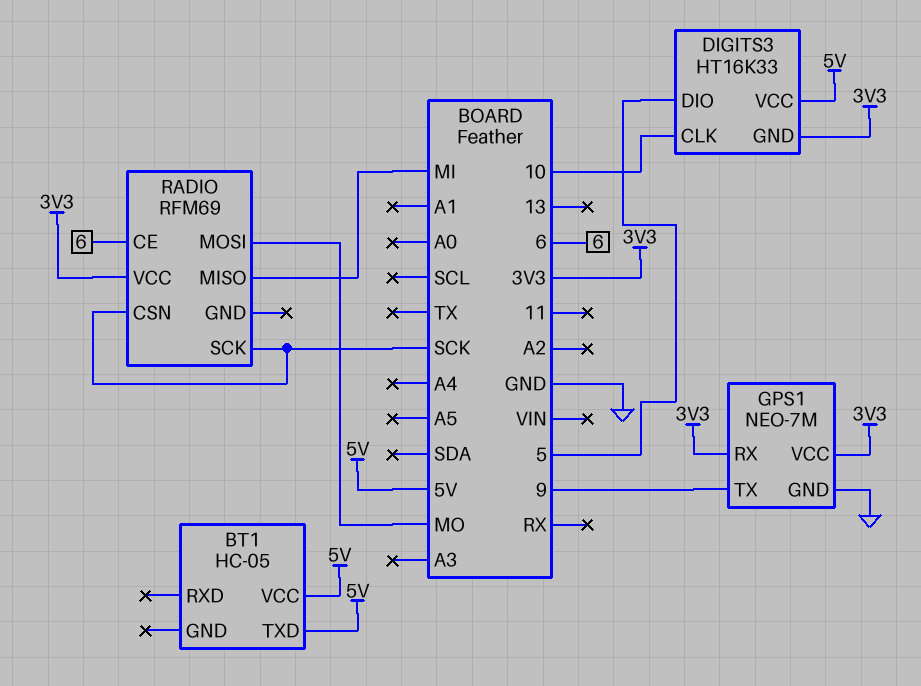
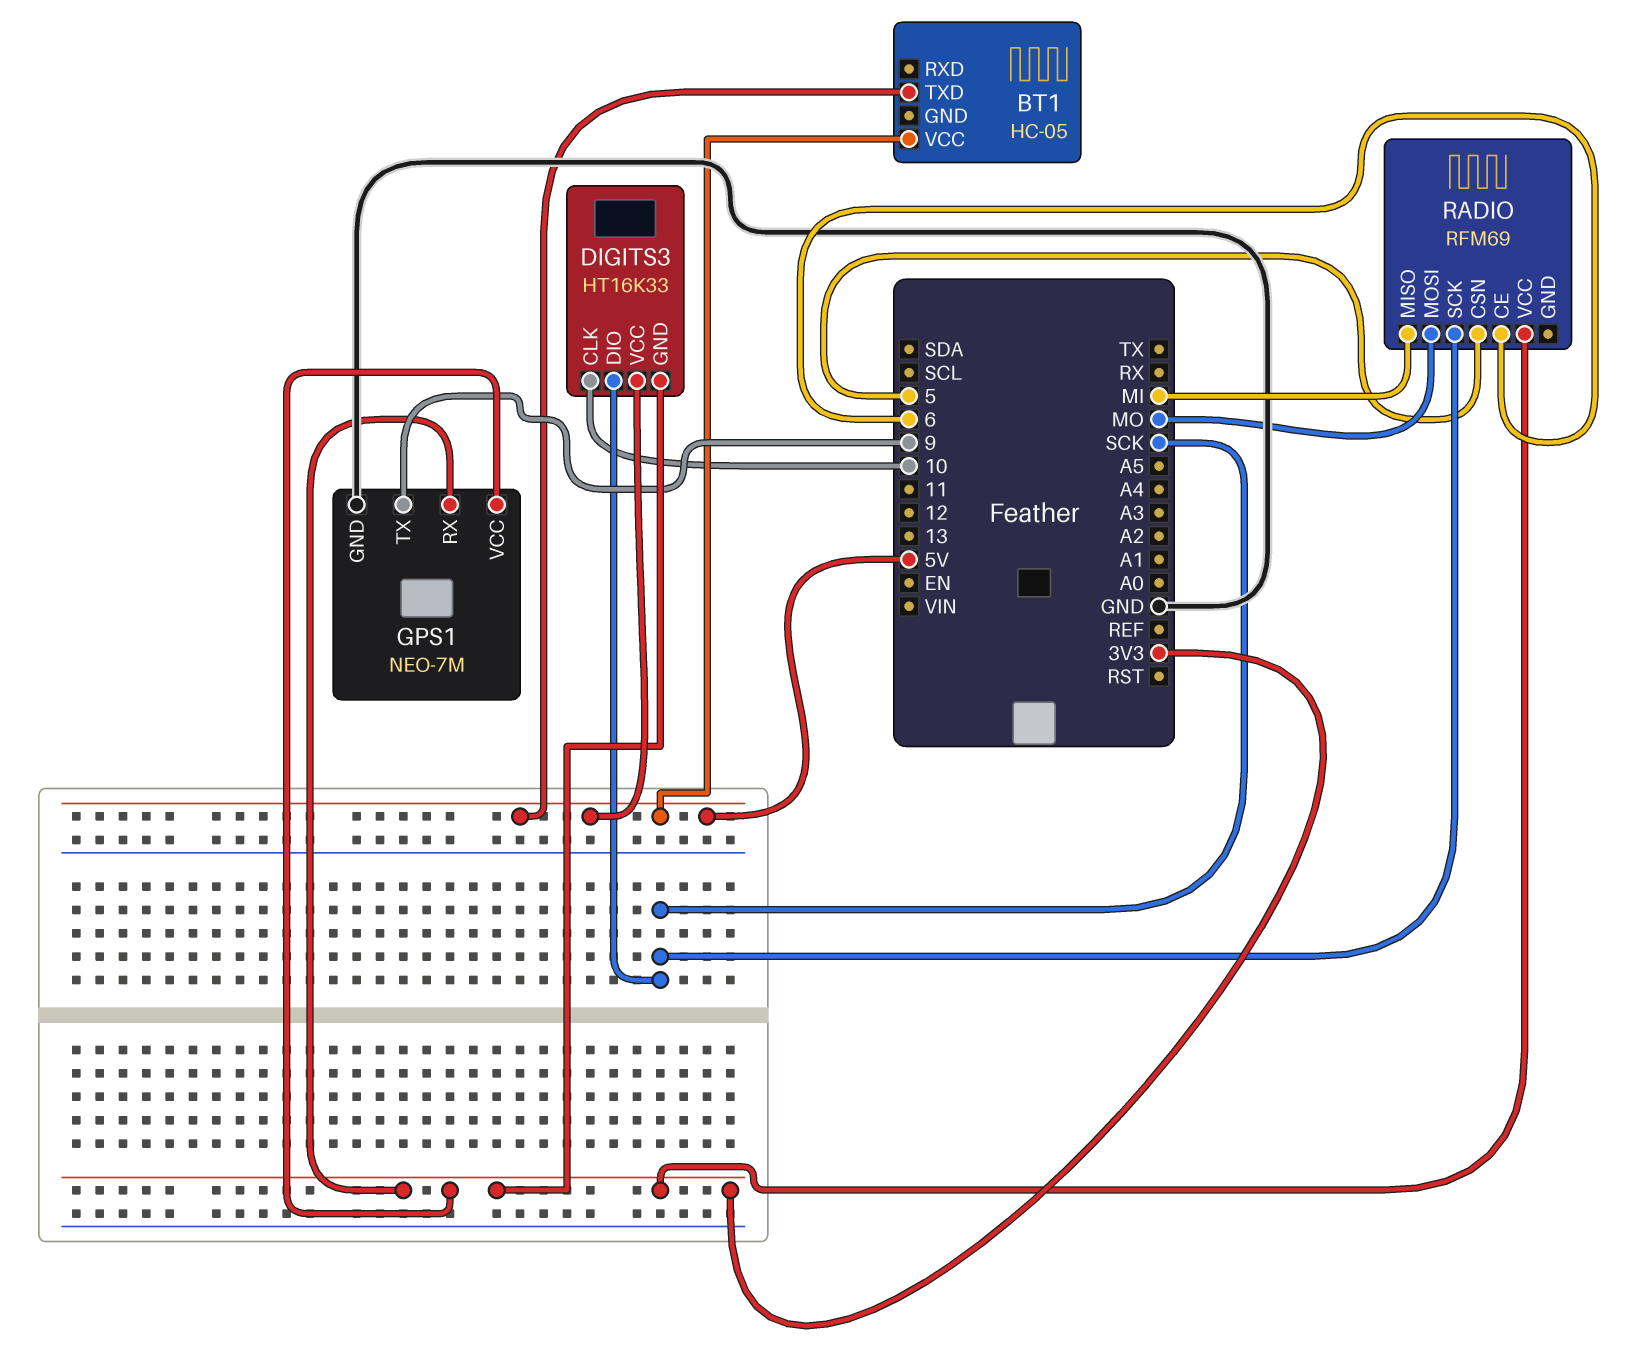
DIGITS3 pin DIO: 5 -> SCK
RADIO pin CSN: SCK -> 5

